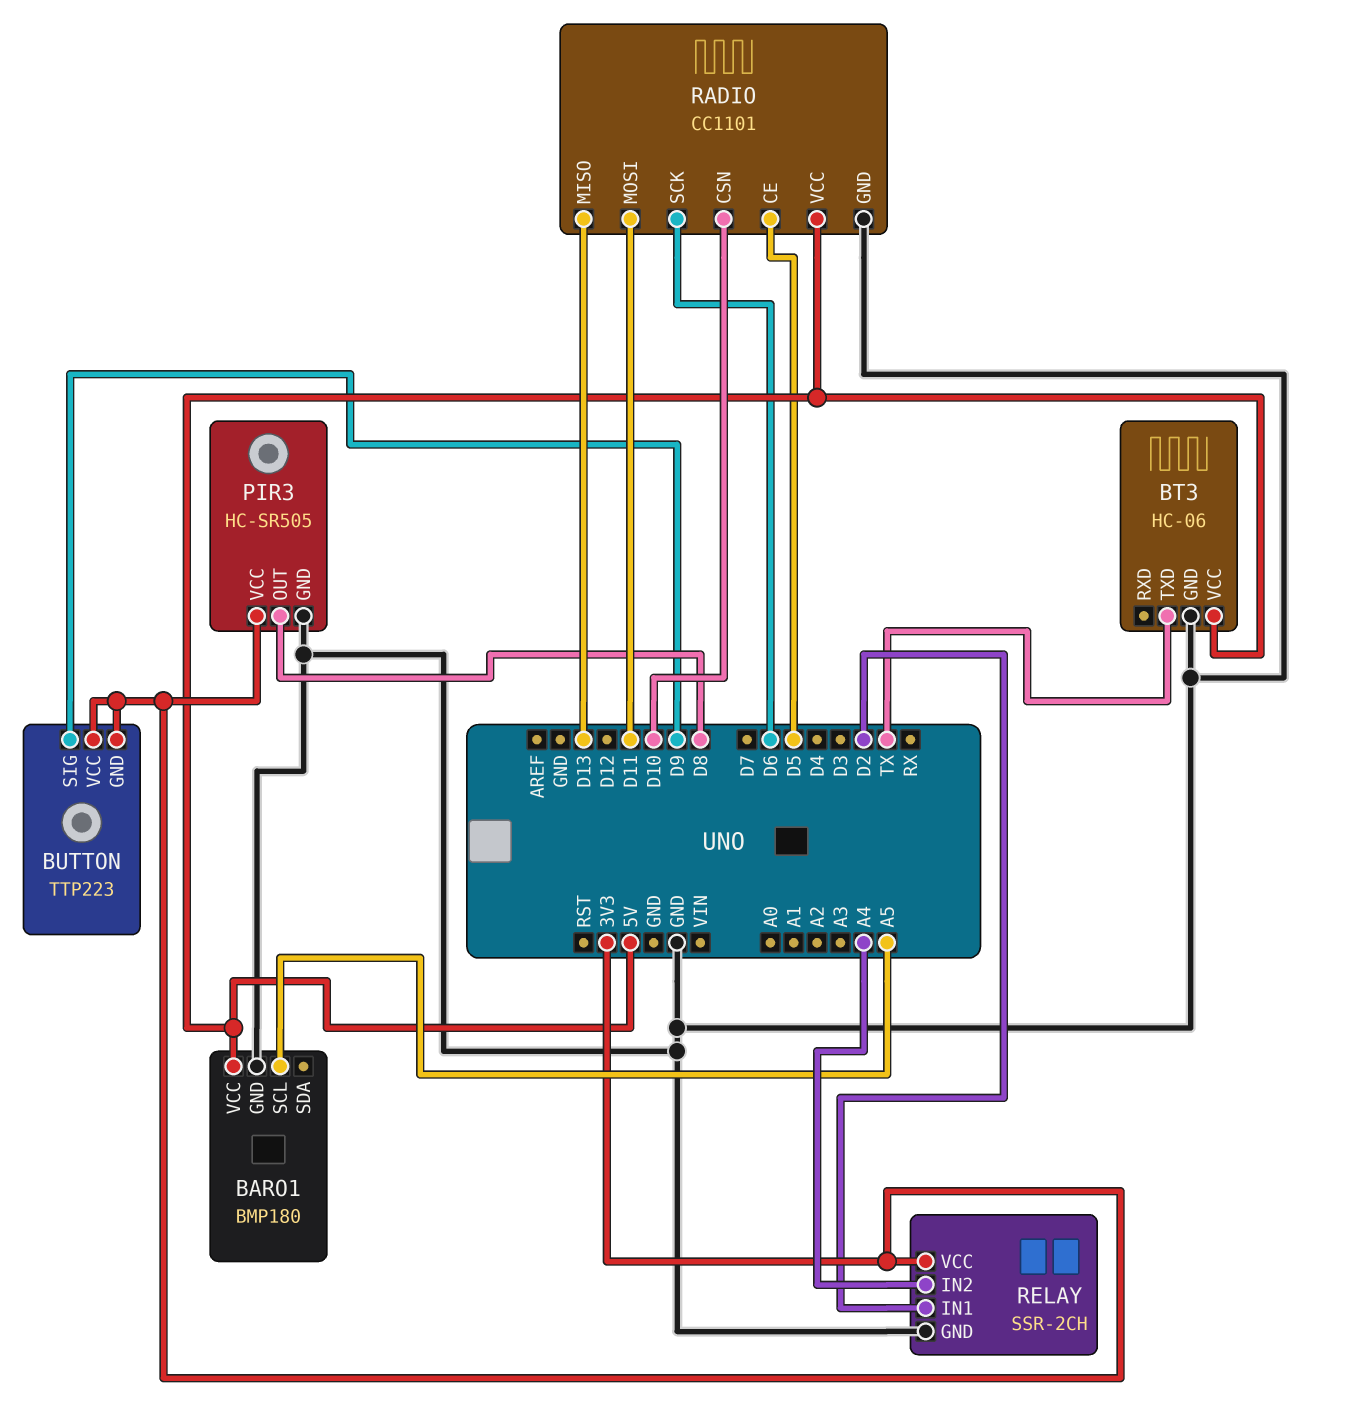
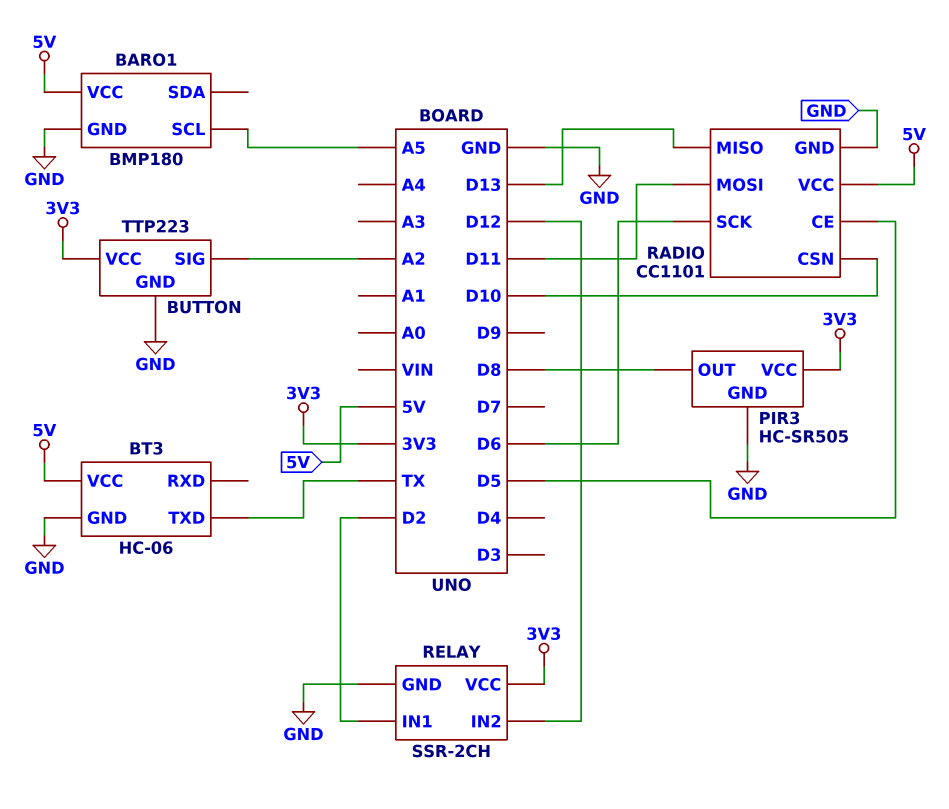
BUTTON pin GND: 3V3 -> GND
BUTTON pin SIG: D9 -> A2
RELAY pin IN2: A4 -> D12

